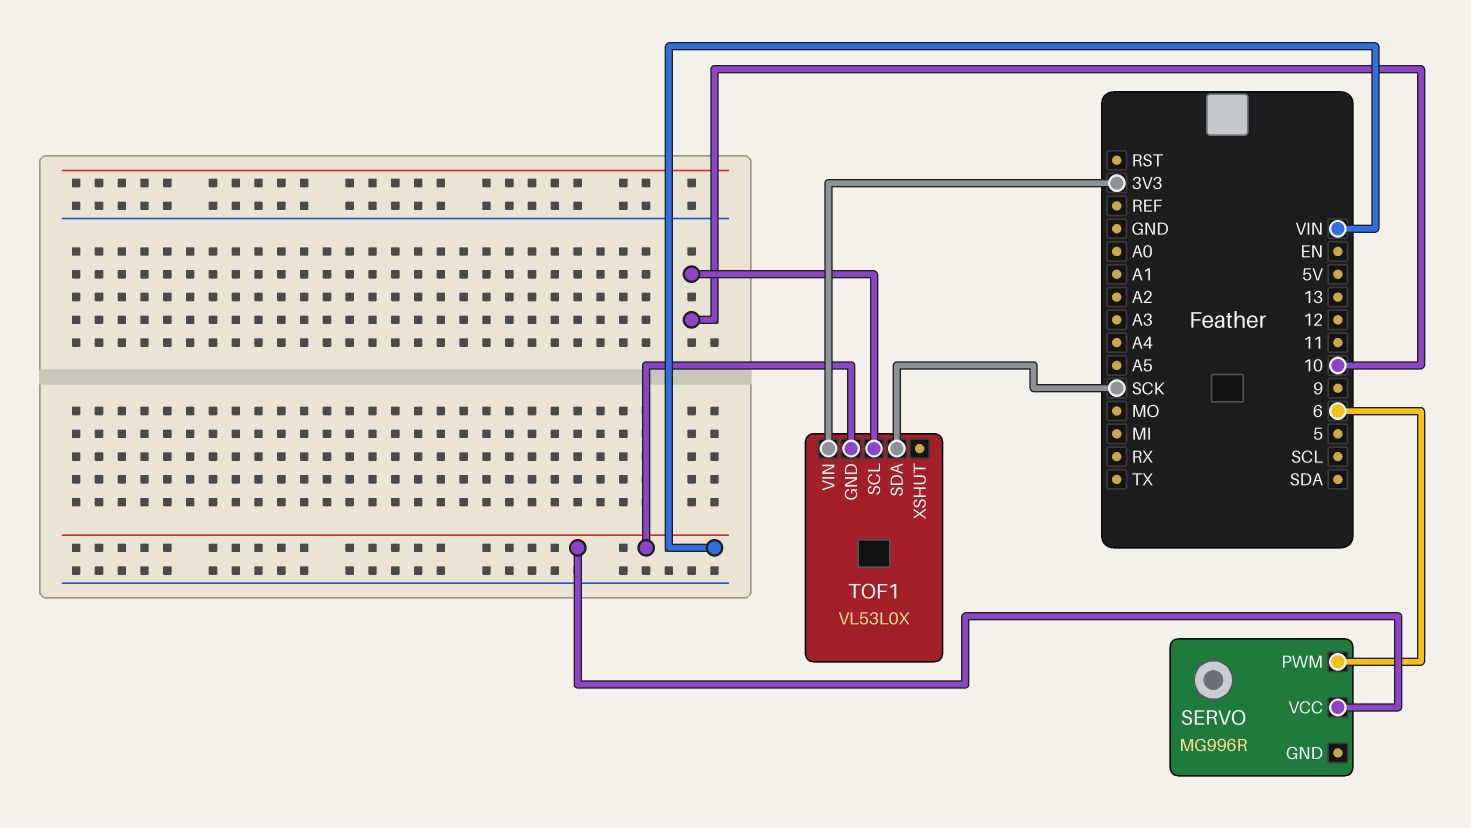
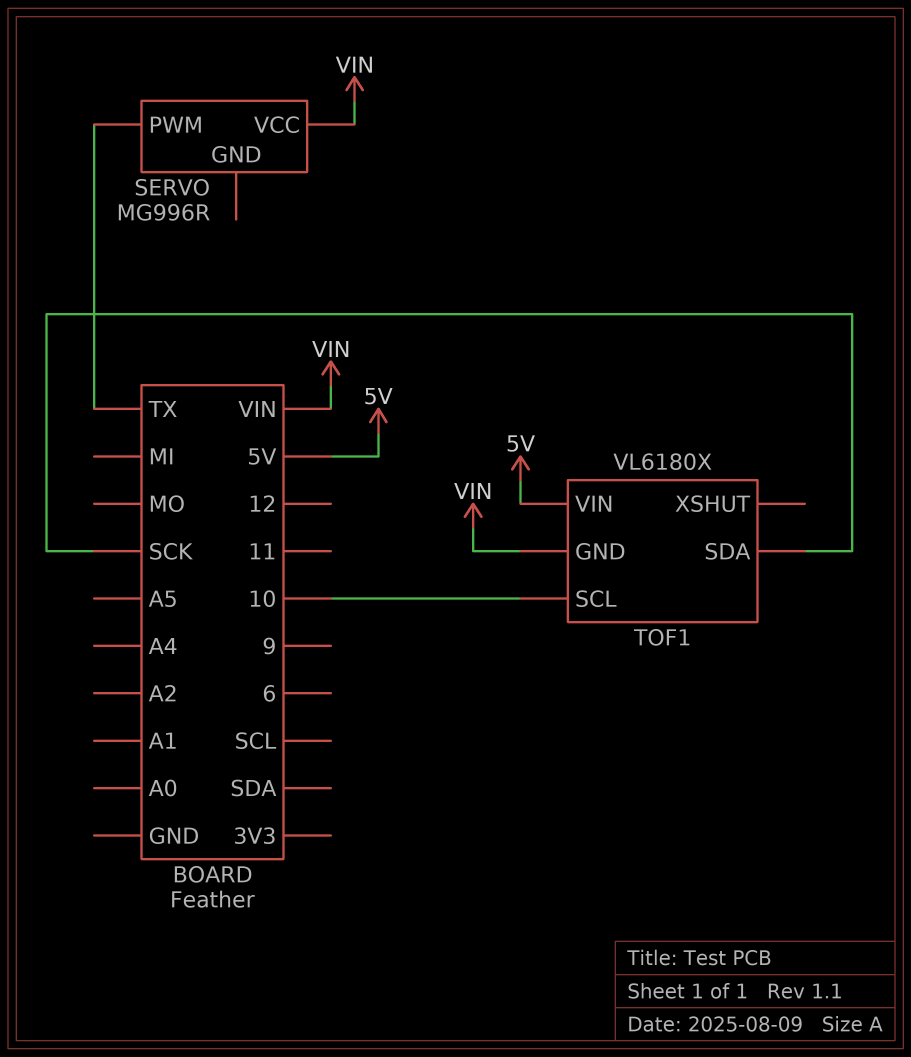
SERVO pin PWM: 6 -> TX
TOF1: VL53L0X -> VL6180X
TOF1 pin VIN: 3V3 -> 5V

